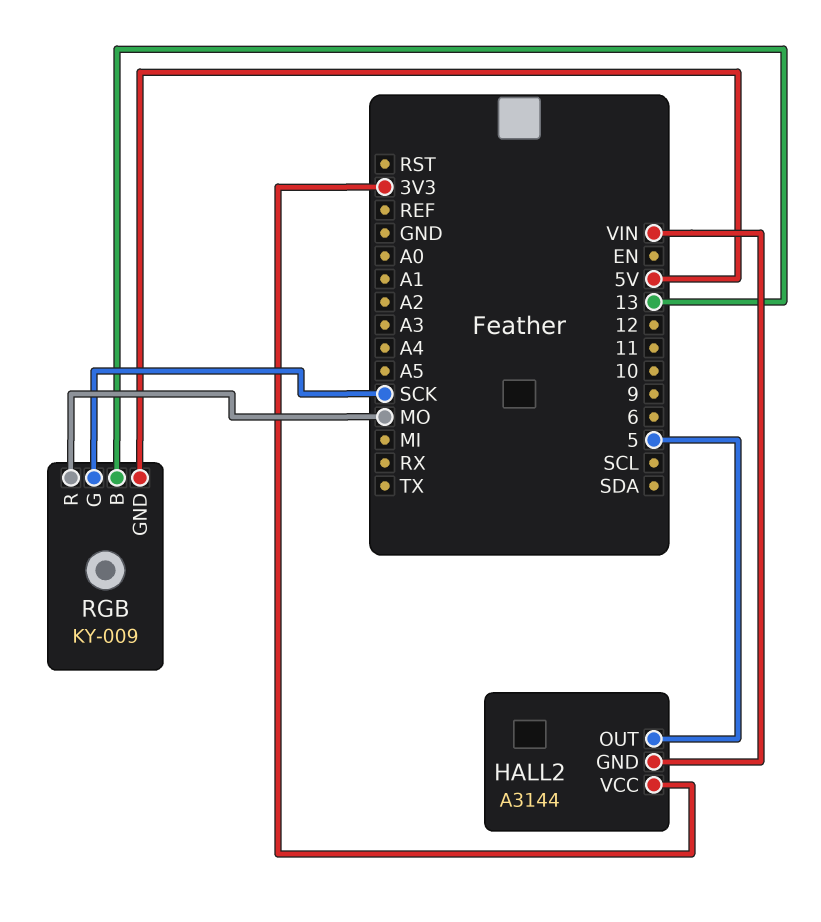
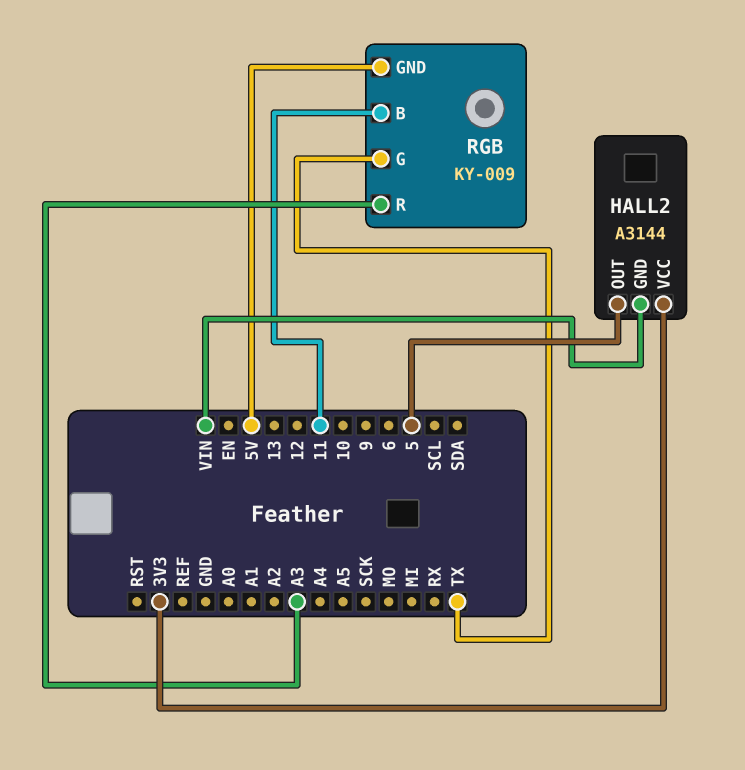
RGB pin B: 13 -> 11
RGB pin G: SCK -> TX
RGB pin R: MO -> A3

